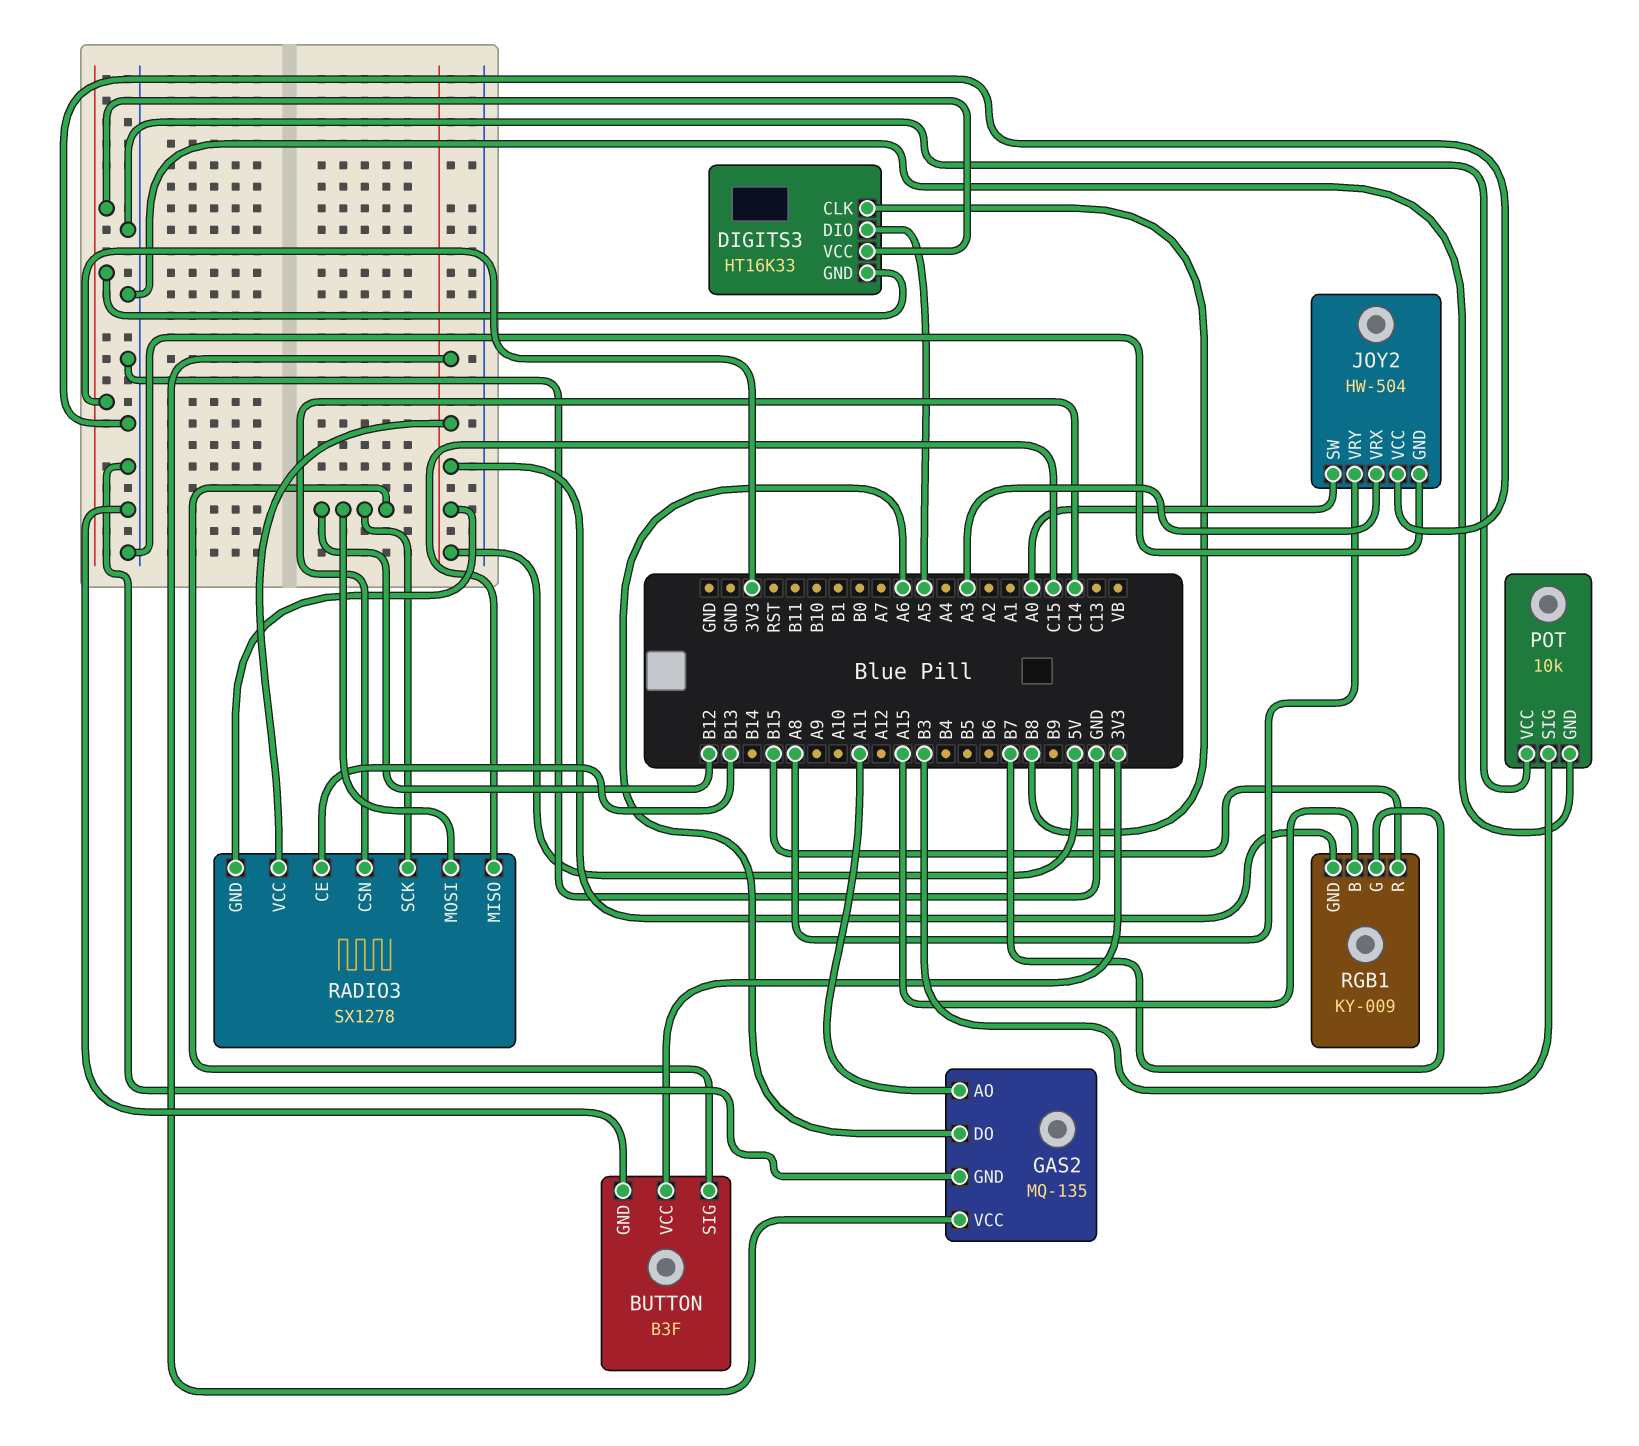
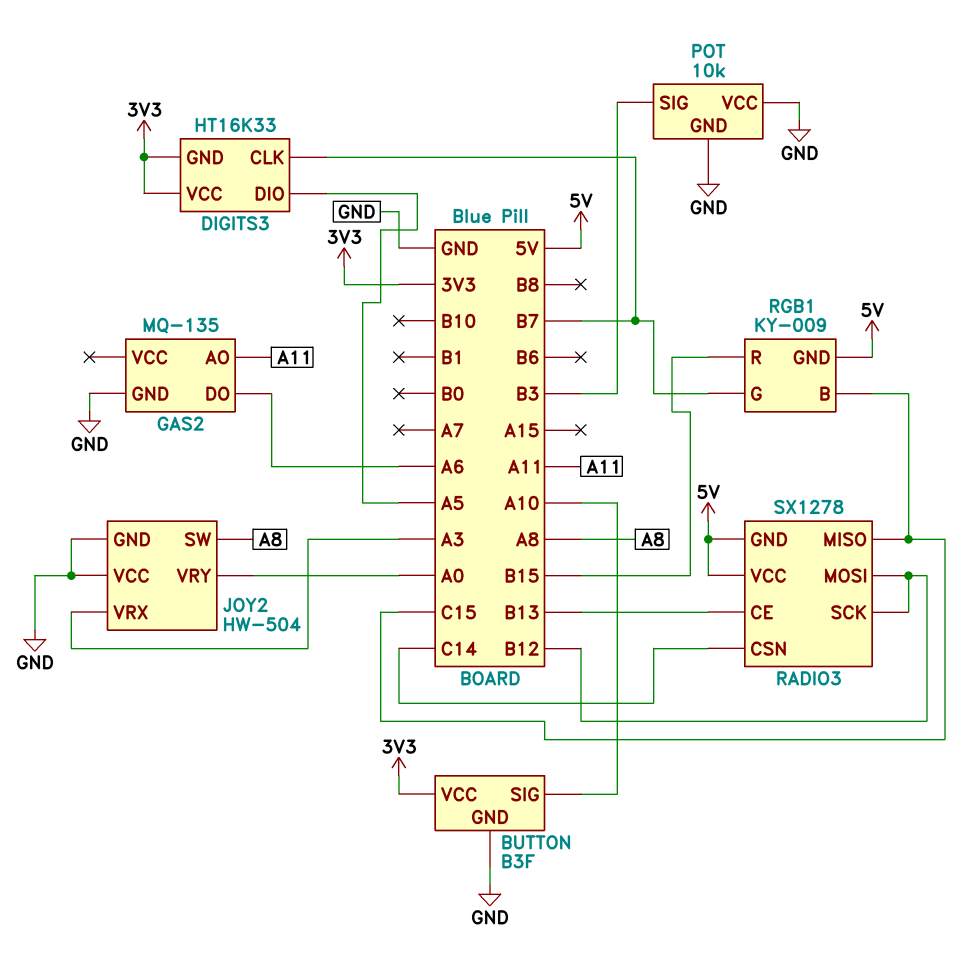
BUTTON pin SIG: B12 -> A10
DIGITS3 pin CLK: B8 -> B7
GAS2 pin VCC: 5V -> none
JOY2 pin SW: A0 -> A8
JOY2 pin VRY: A8 -> A0
RGB1 pin B: A15 -> C15

